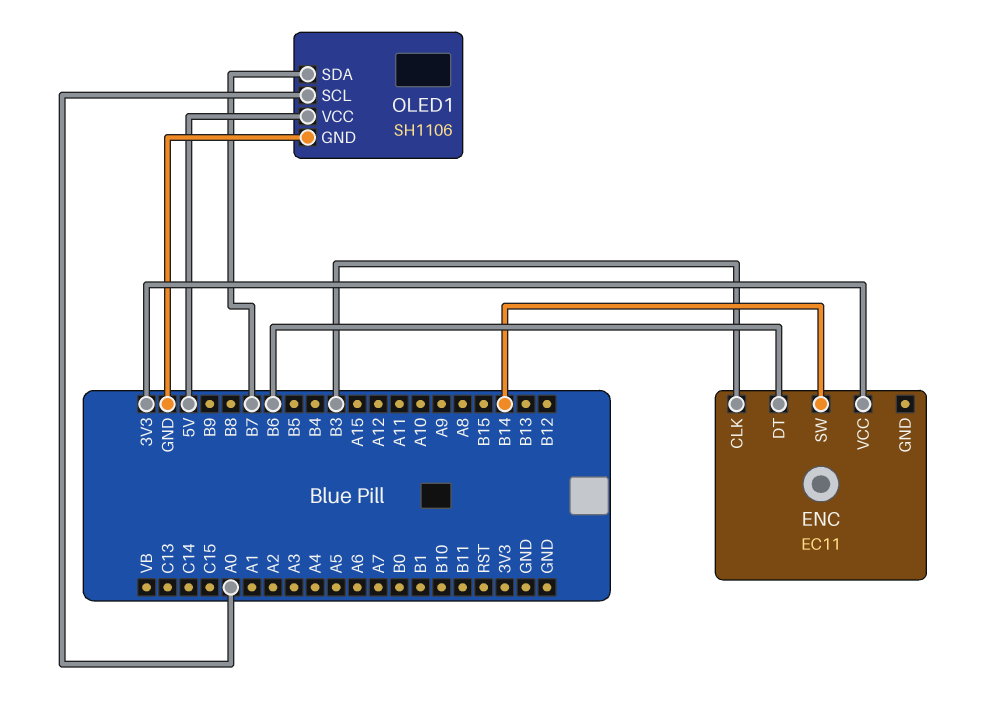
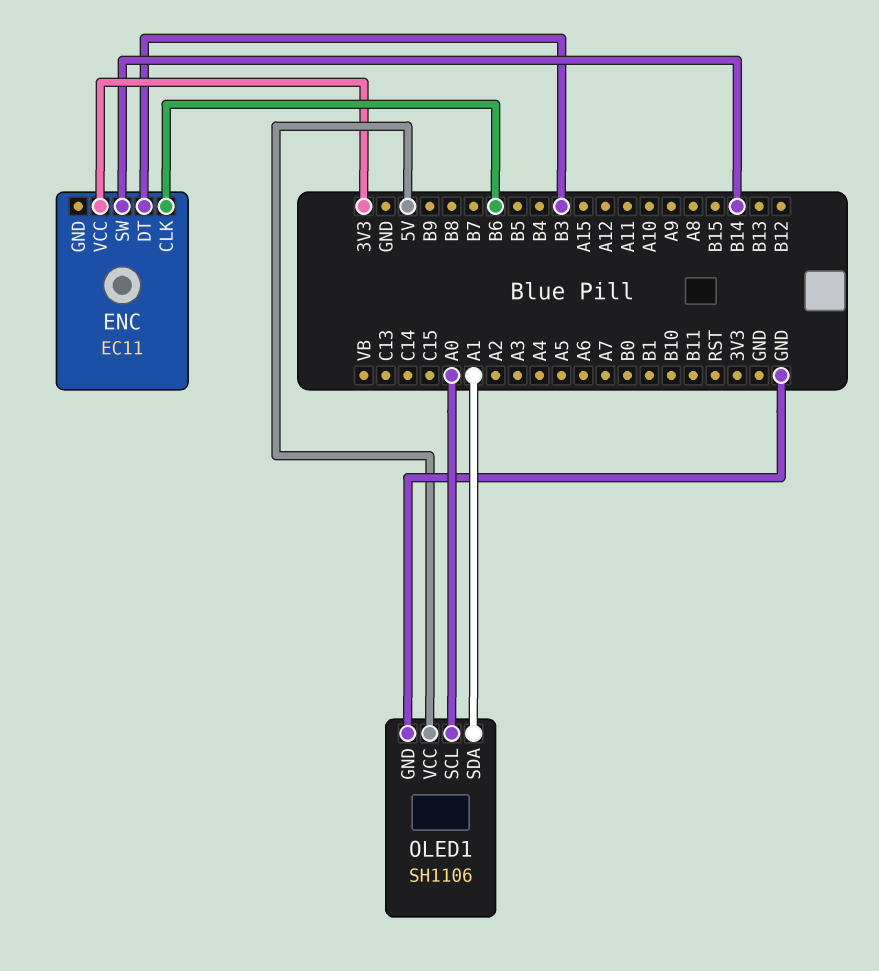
ENC pin CLK: B3 -> B6
ENC pin DT: B6 -> B3
OLED1 pin SDA: B7 -> A1

